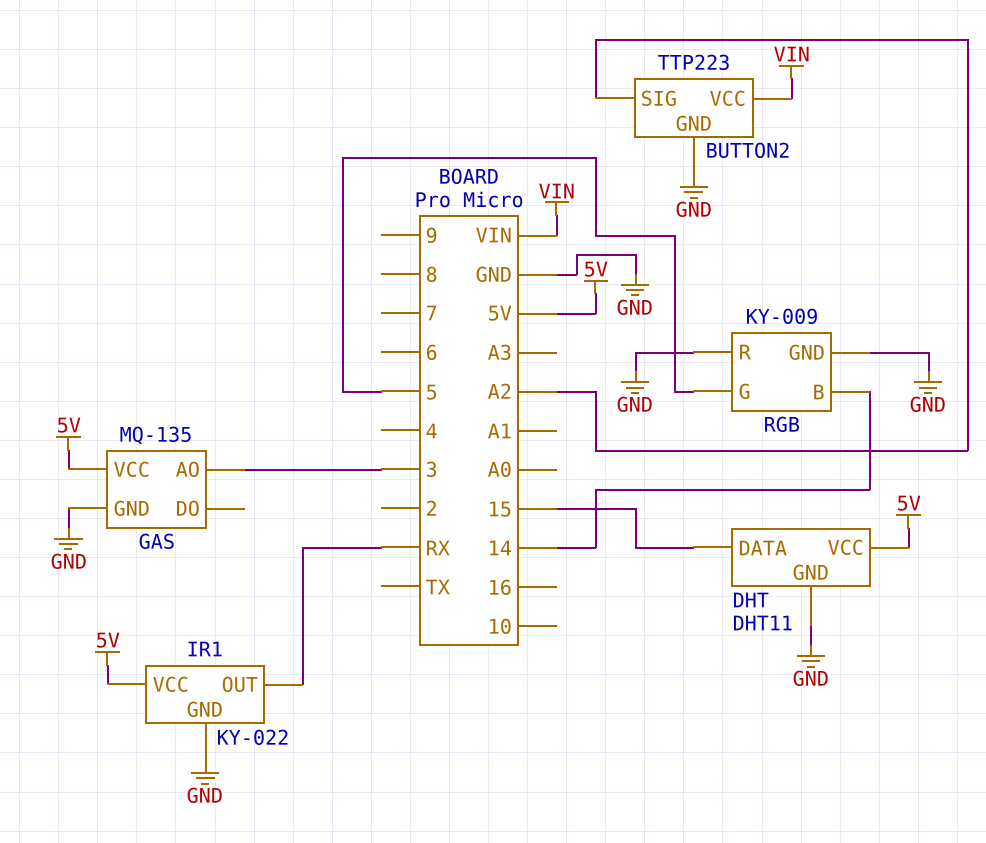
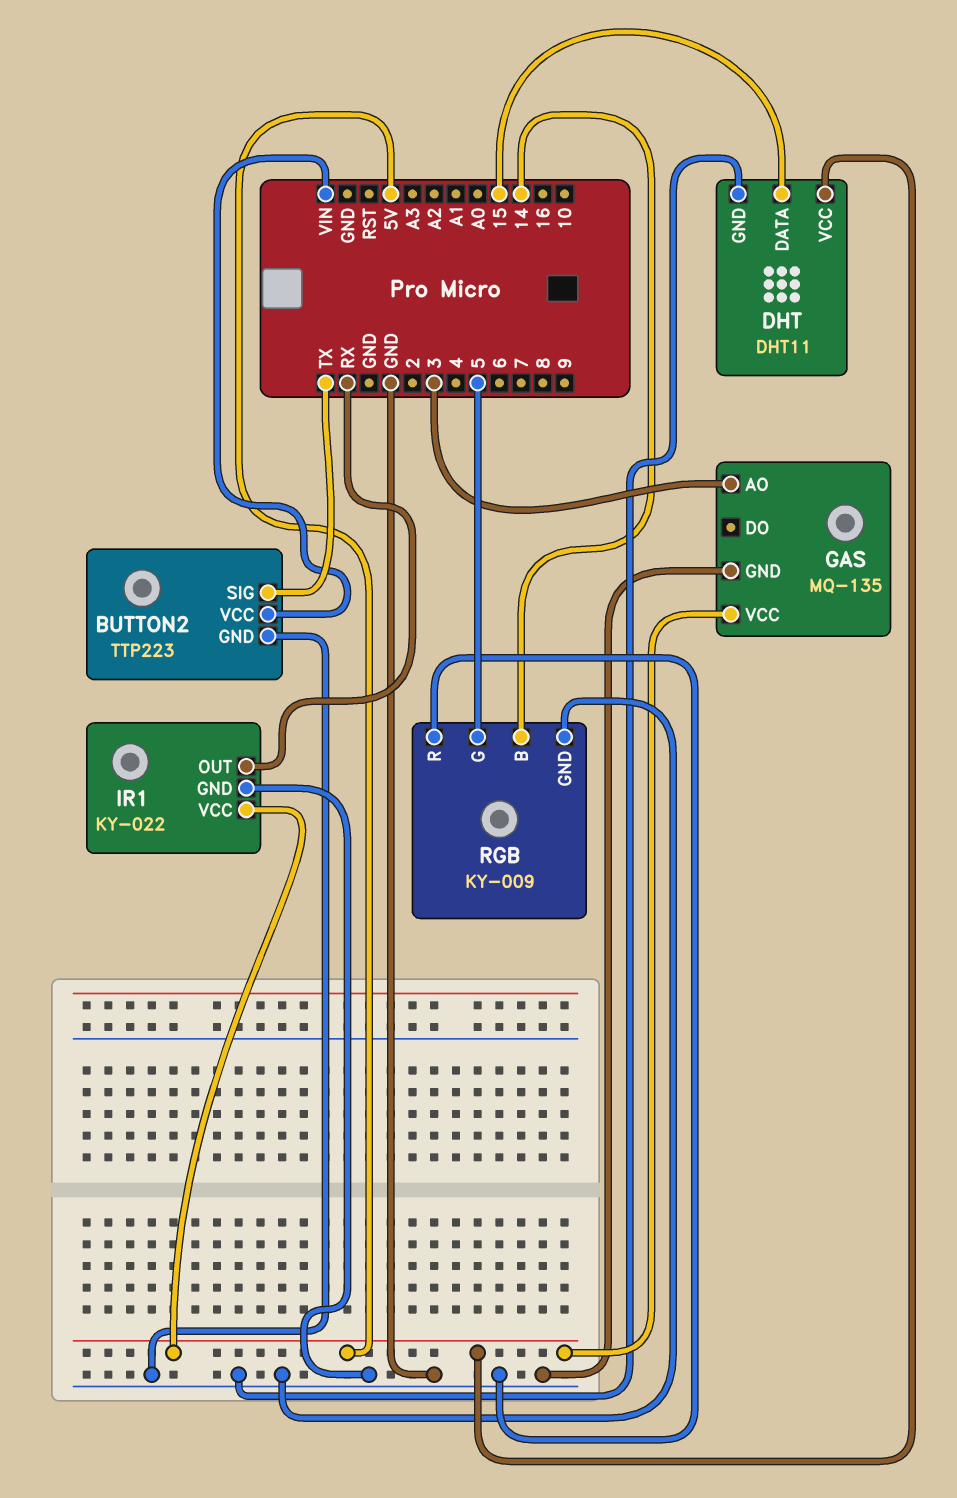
BUTTON2 pin SIG: A2 -> TX

